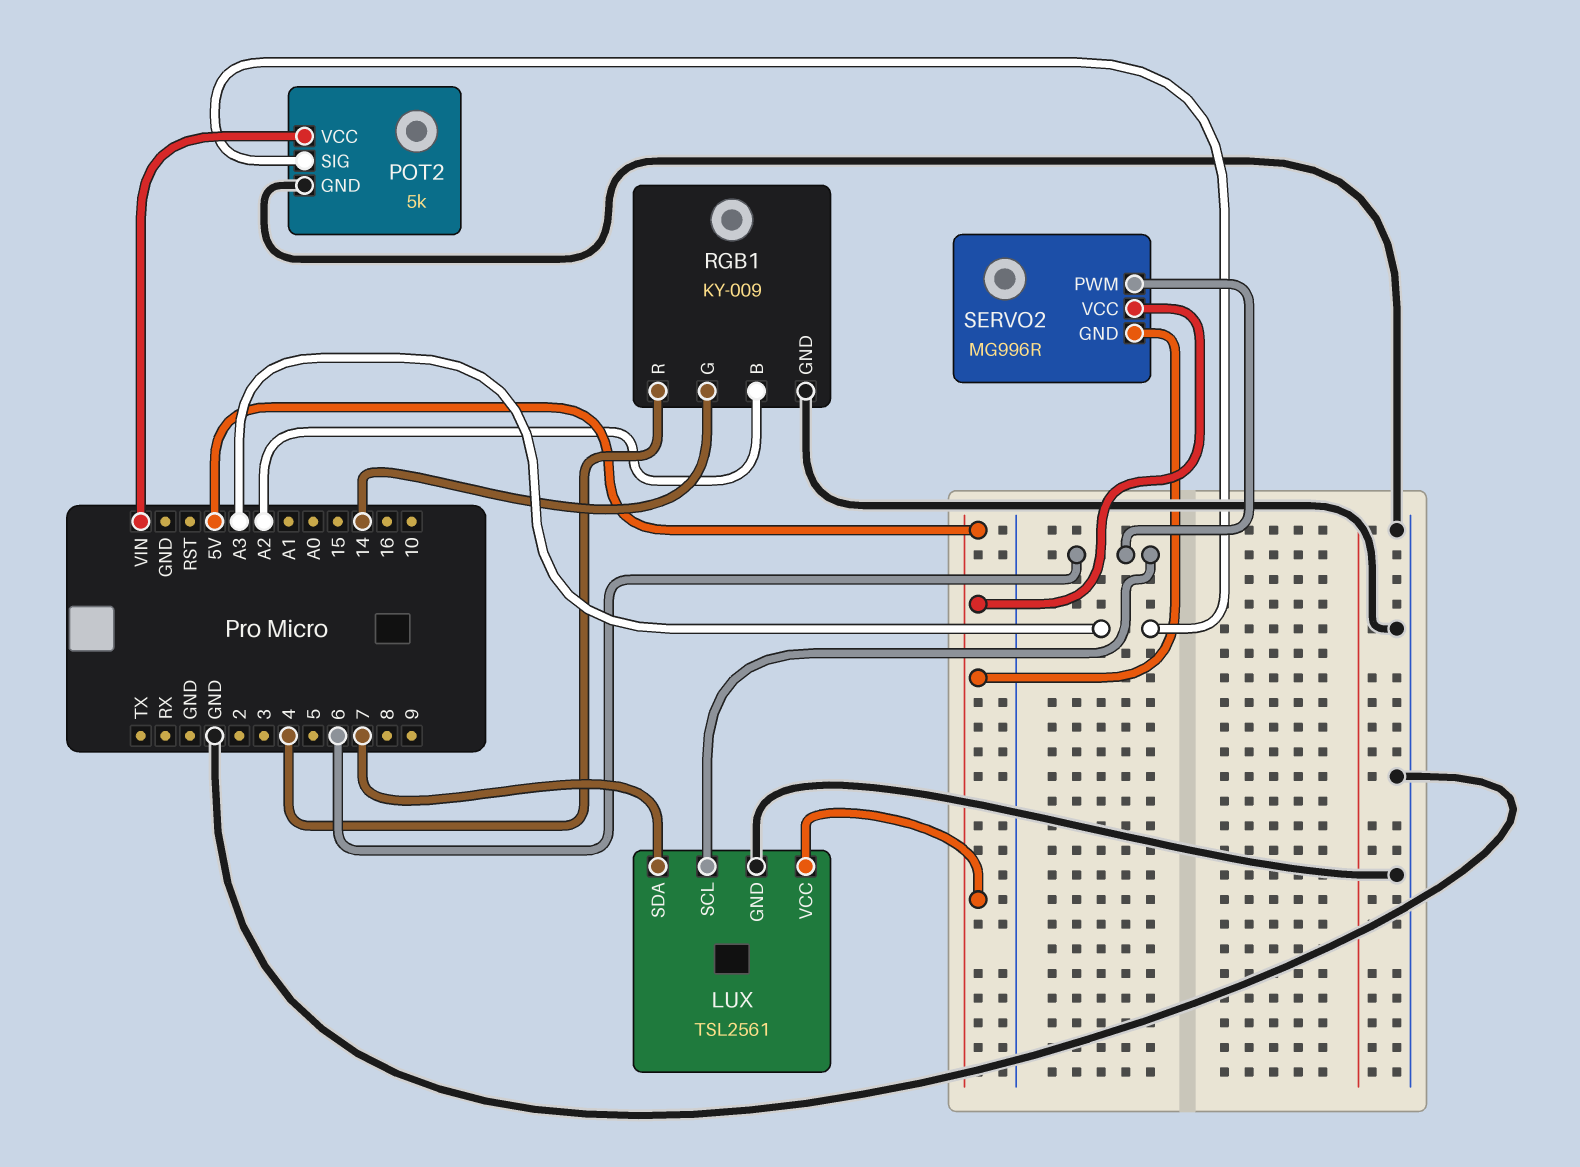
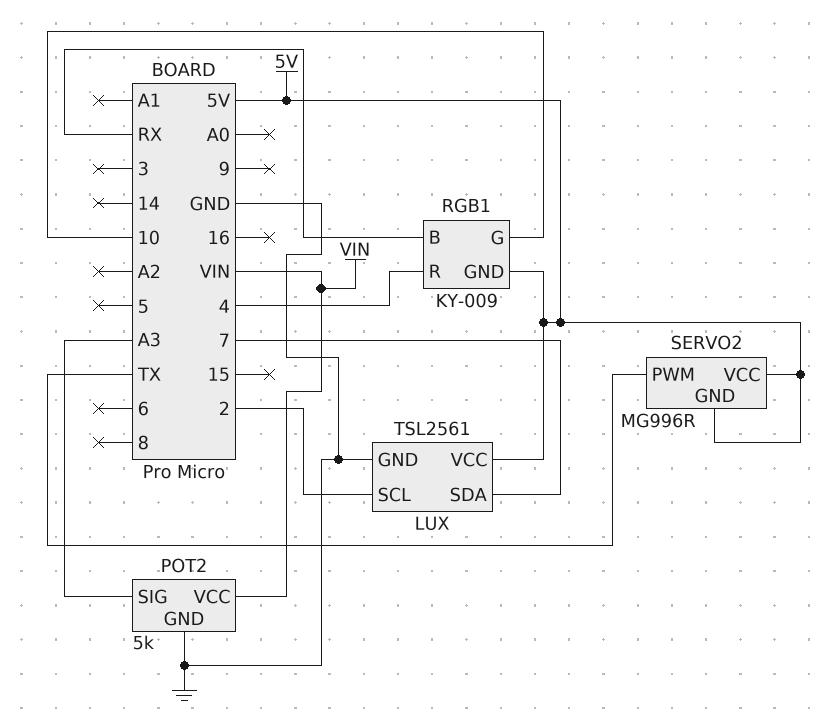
LUX pin SCL: 6 -> 2
RGB1 pin B: A2 -> RX
RGB1 pin G: 14 -> 10
RGB1 pin GND: GND -> 5V
SERVO2 pin PWM: 6 -> TX

